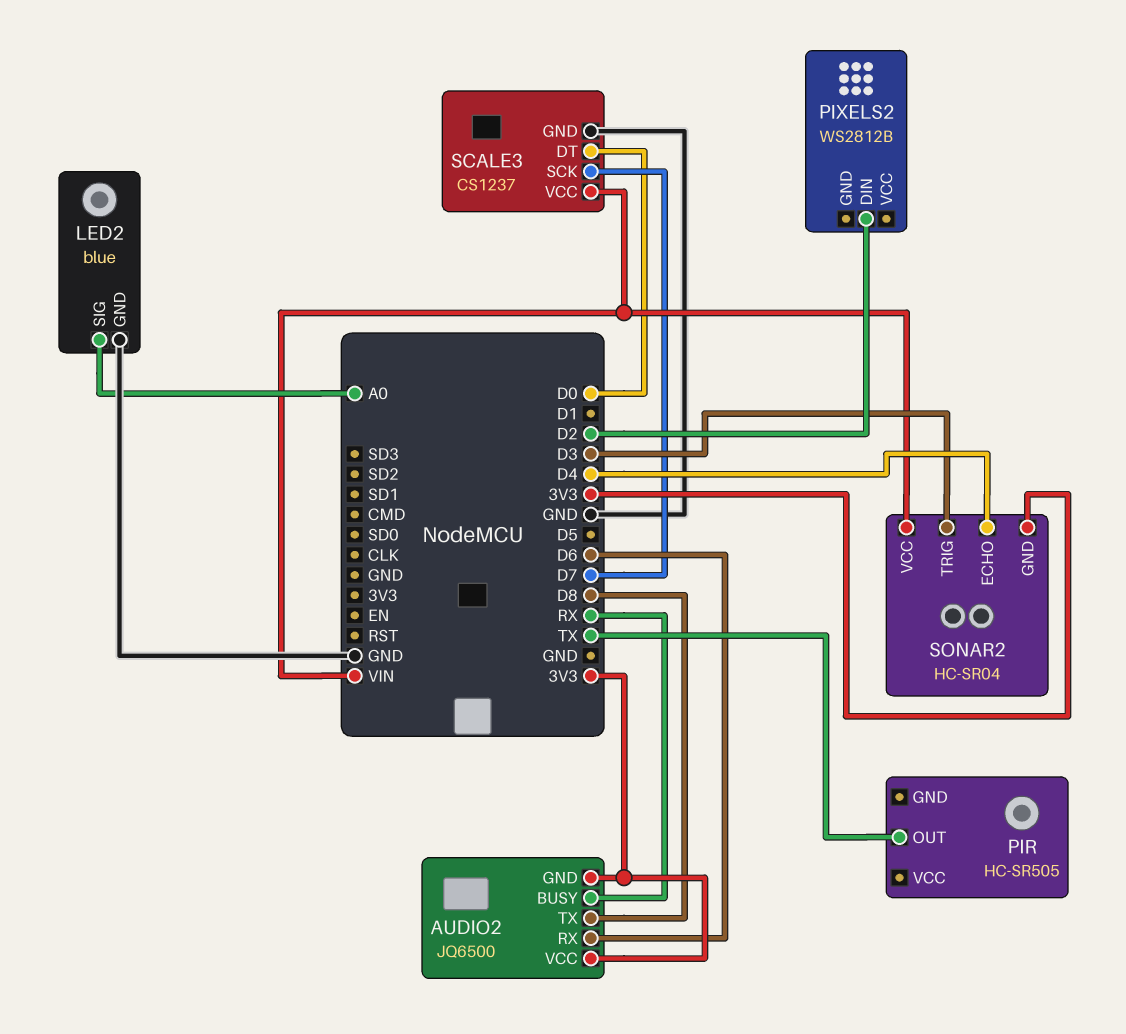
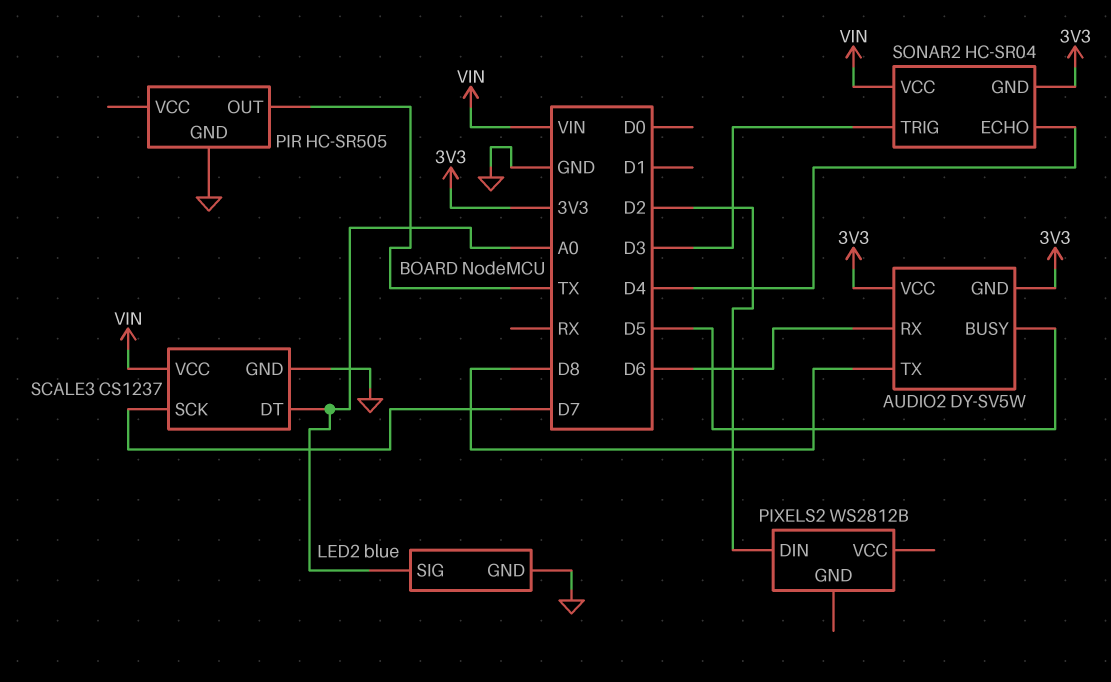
AUDIO2: JQ6500 -> DY-SV5W
AUDIO2 pin BUSY: RX -> D5
PIR pin GND: none -> GND
SCALE3 pin DT: D0 -> A0

